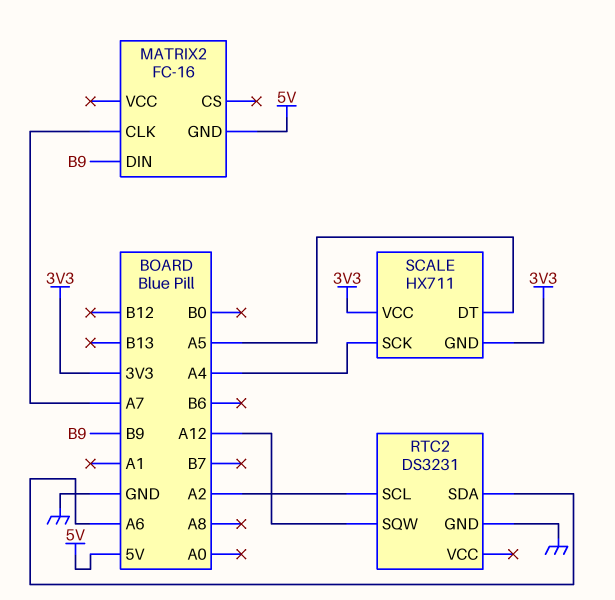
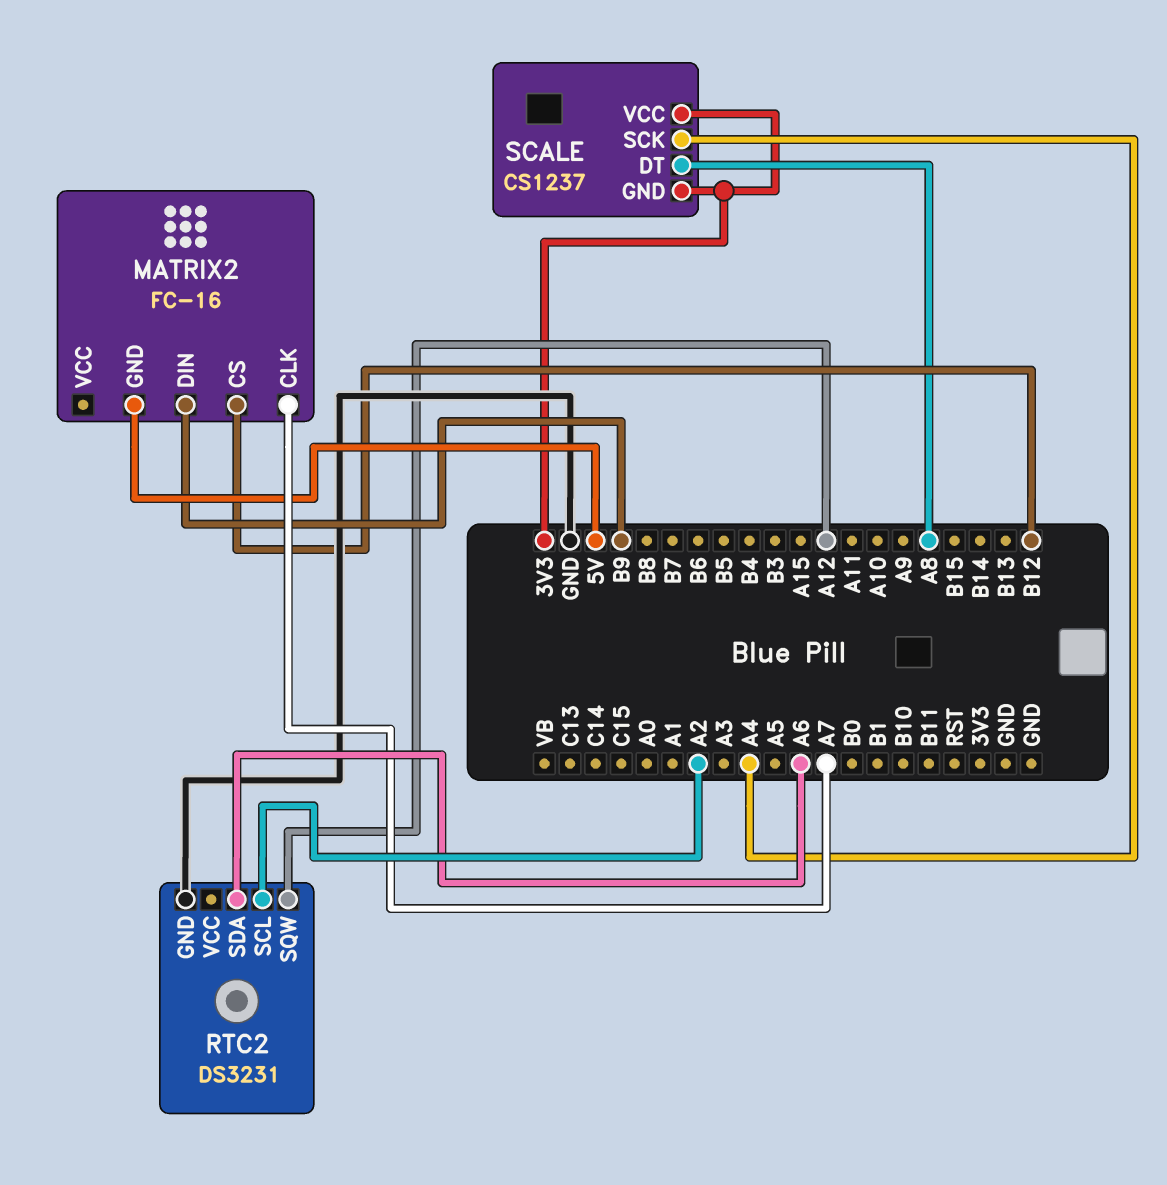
MATRIX2 pin CS: none -> B12
SCALE: HX711 -> CS1237
SCALE pin DT: A5 -> A8

